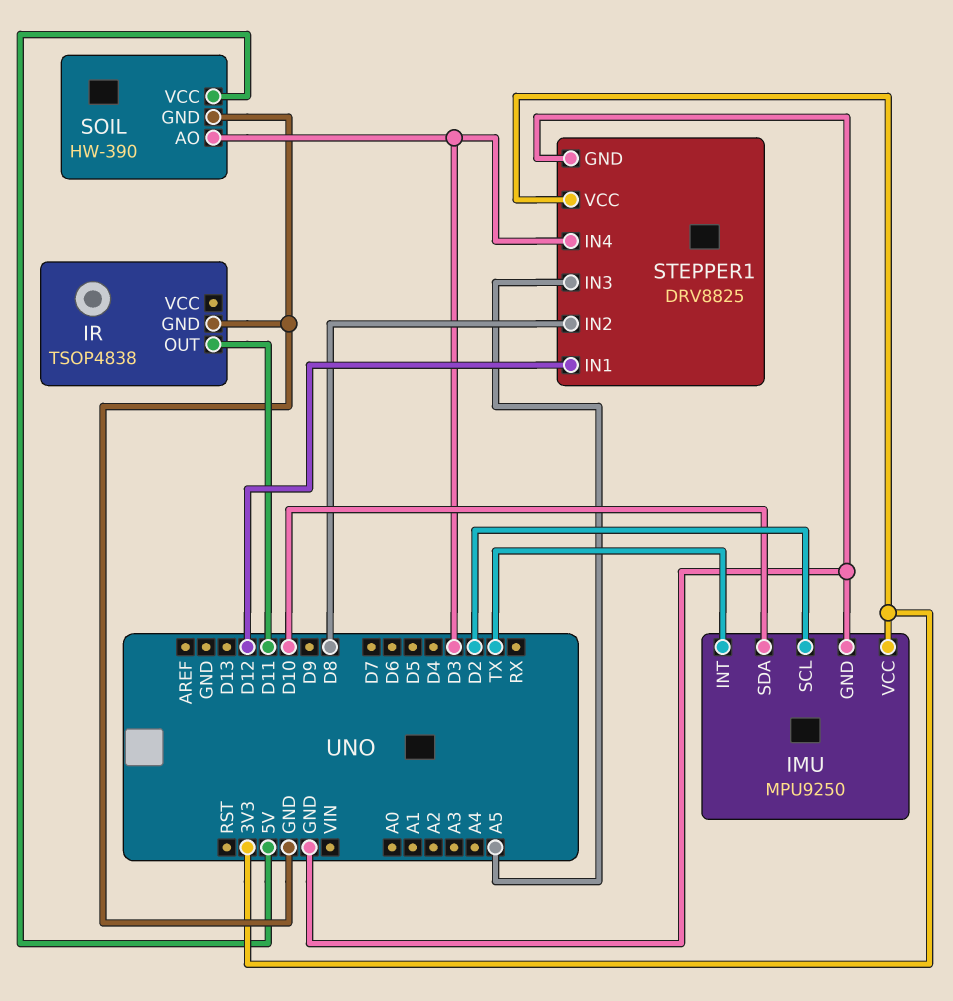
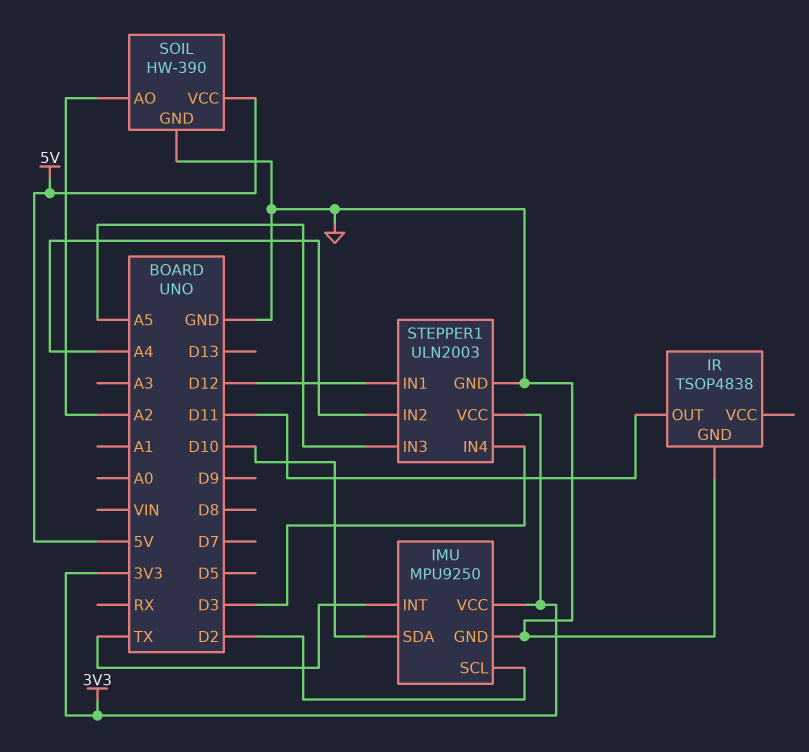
SOIL pin AO: D3 -> A2
STEPPER1: DRV8825 -> ULN2003
STEPPER1 pin IN2: D8 -> A4

